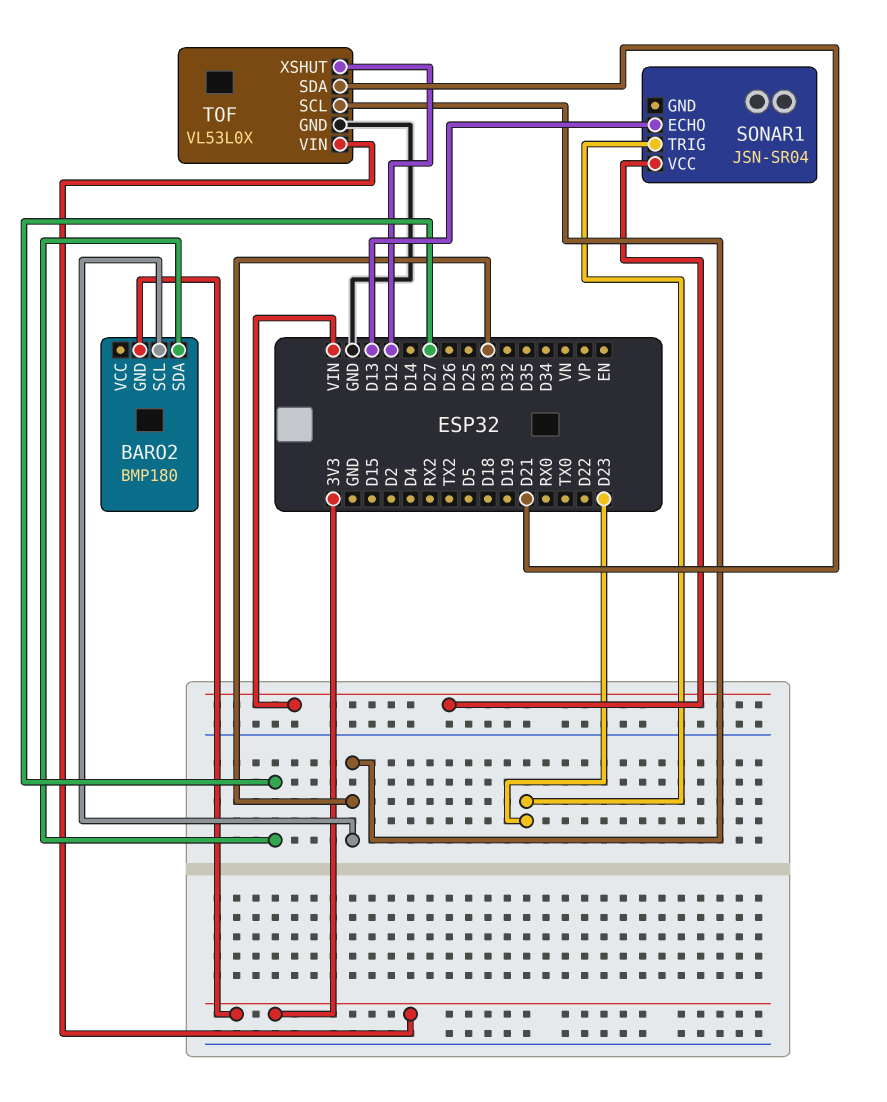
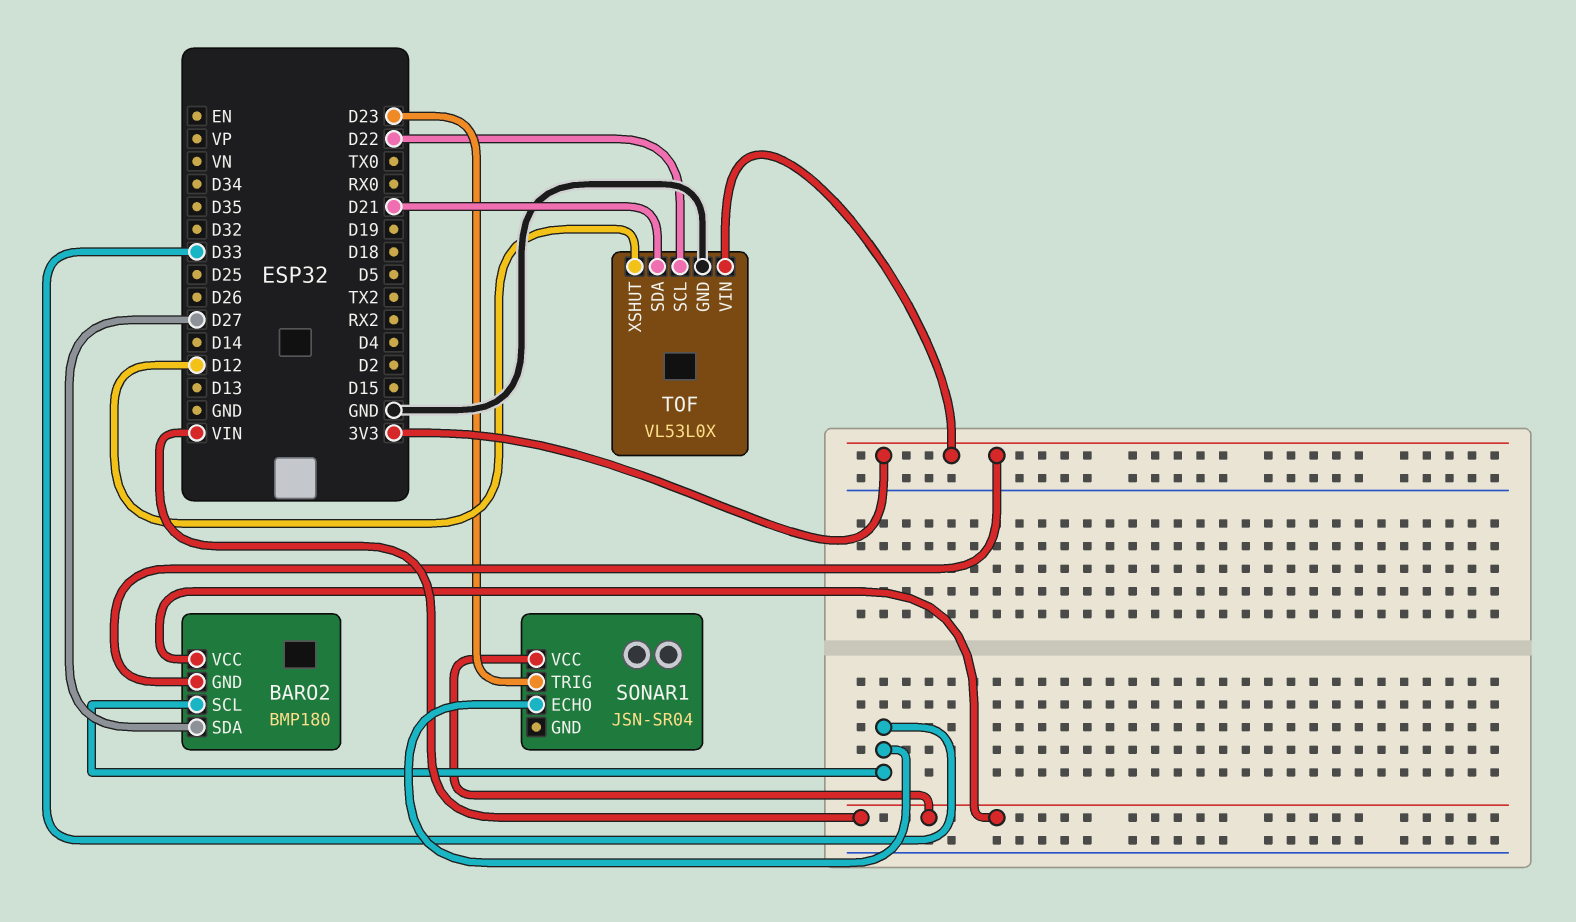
BARO2 pin VCC: none -> VIN
SONAR1 pin ECHO: D13 -> D33
TOF pin SCL: D33 -> D22

